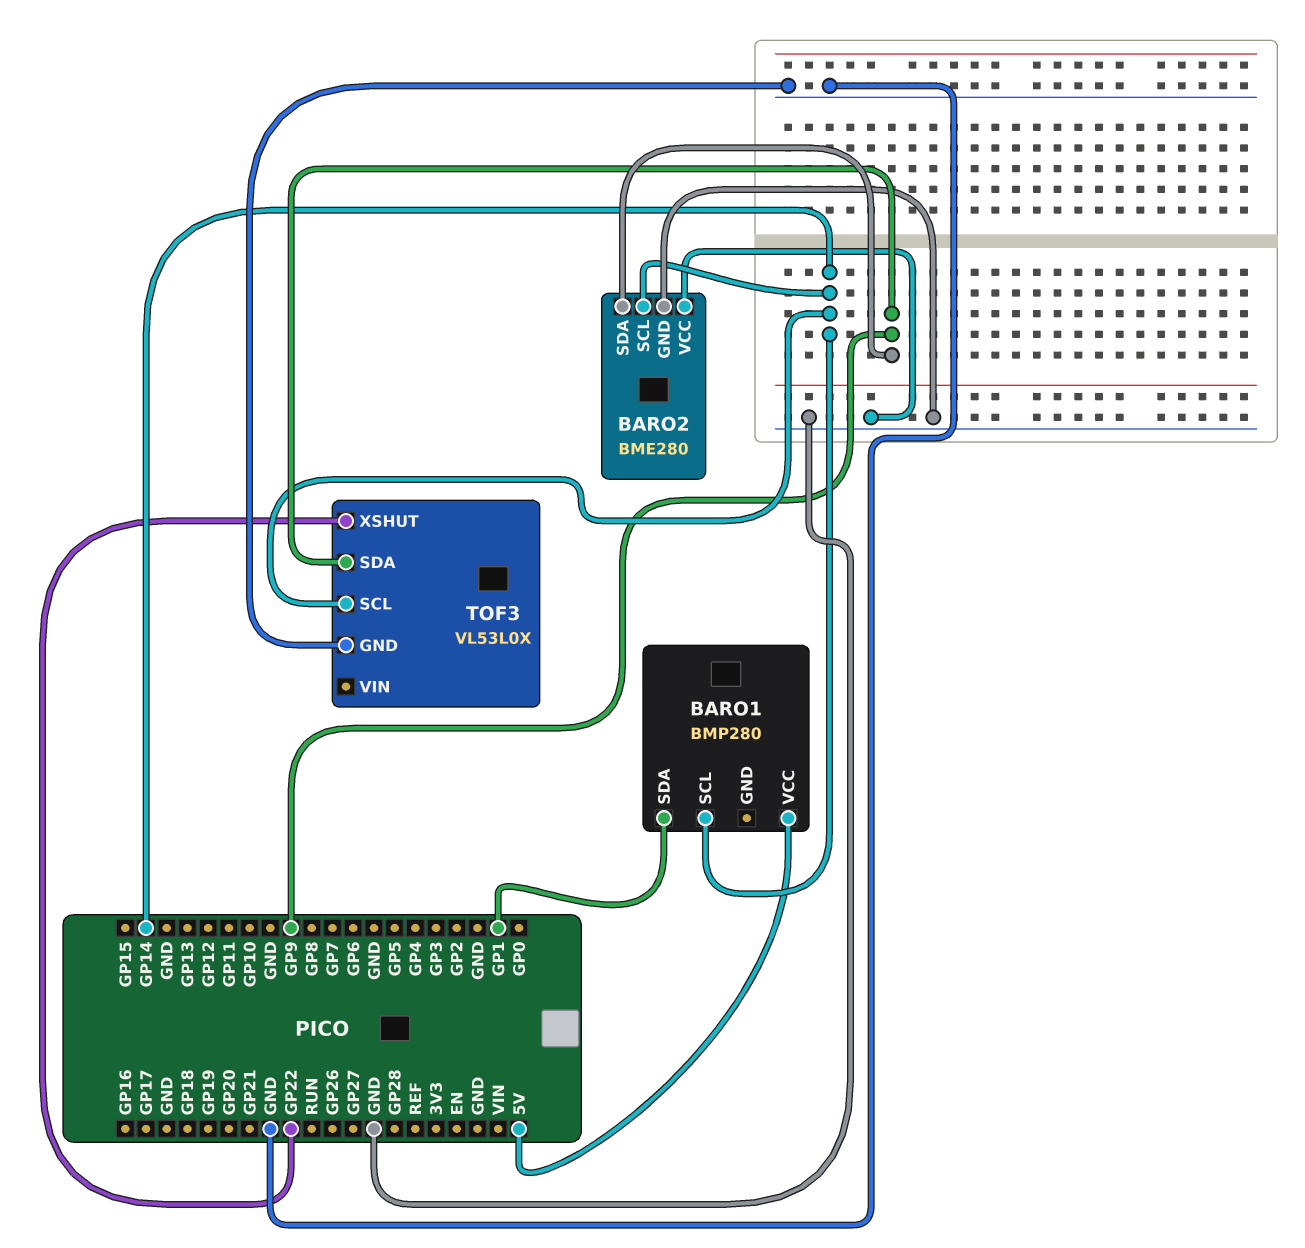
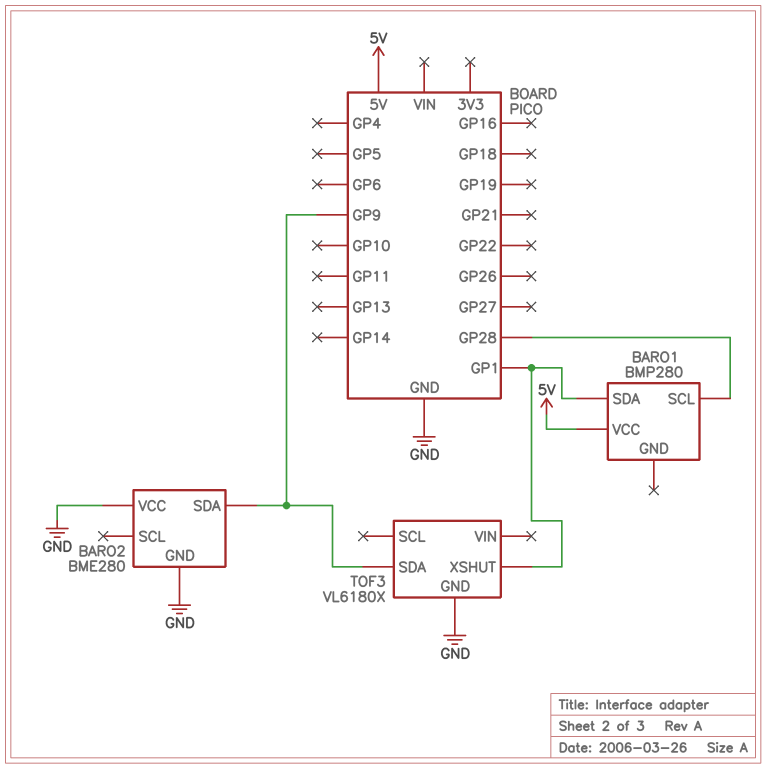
BARO1 pin SCL: GP14 -> GP28
BARO2 pin SCL: GP14 -> none
TOF3: VL53L0X -> VL6180X
TOF3 pin SCL: GP14 -> none
TOF3 pin XSHUT: GP22 -> GP1

